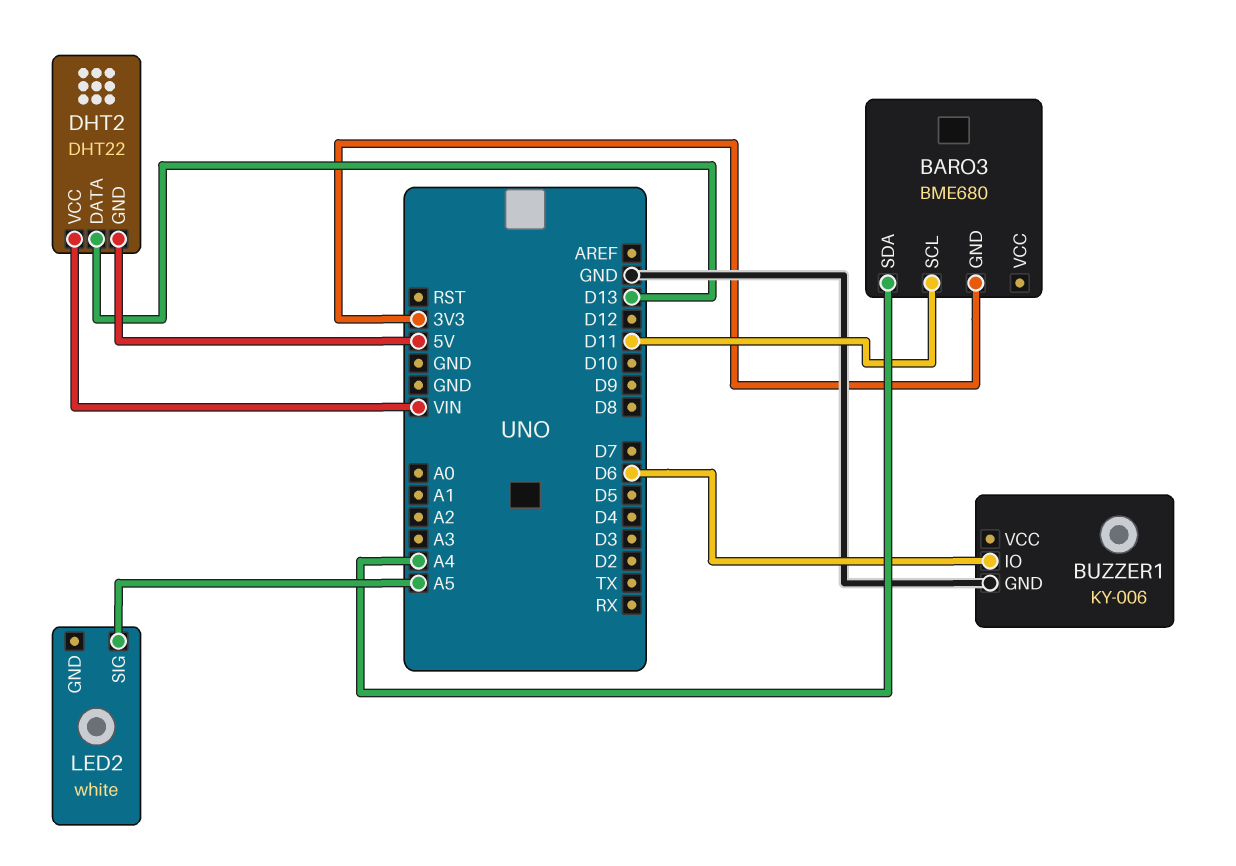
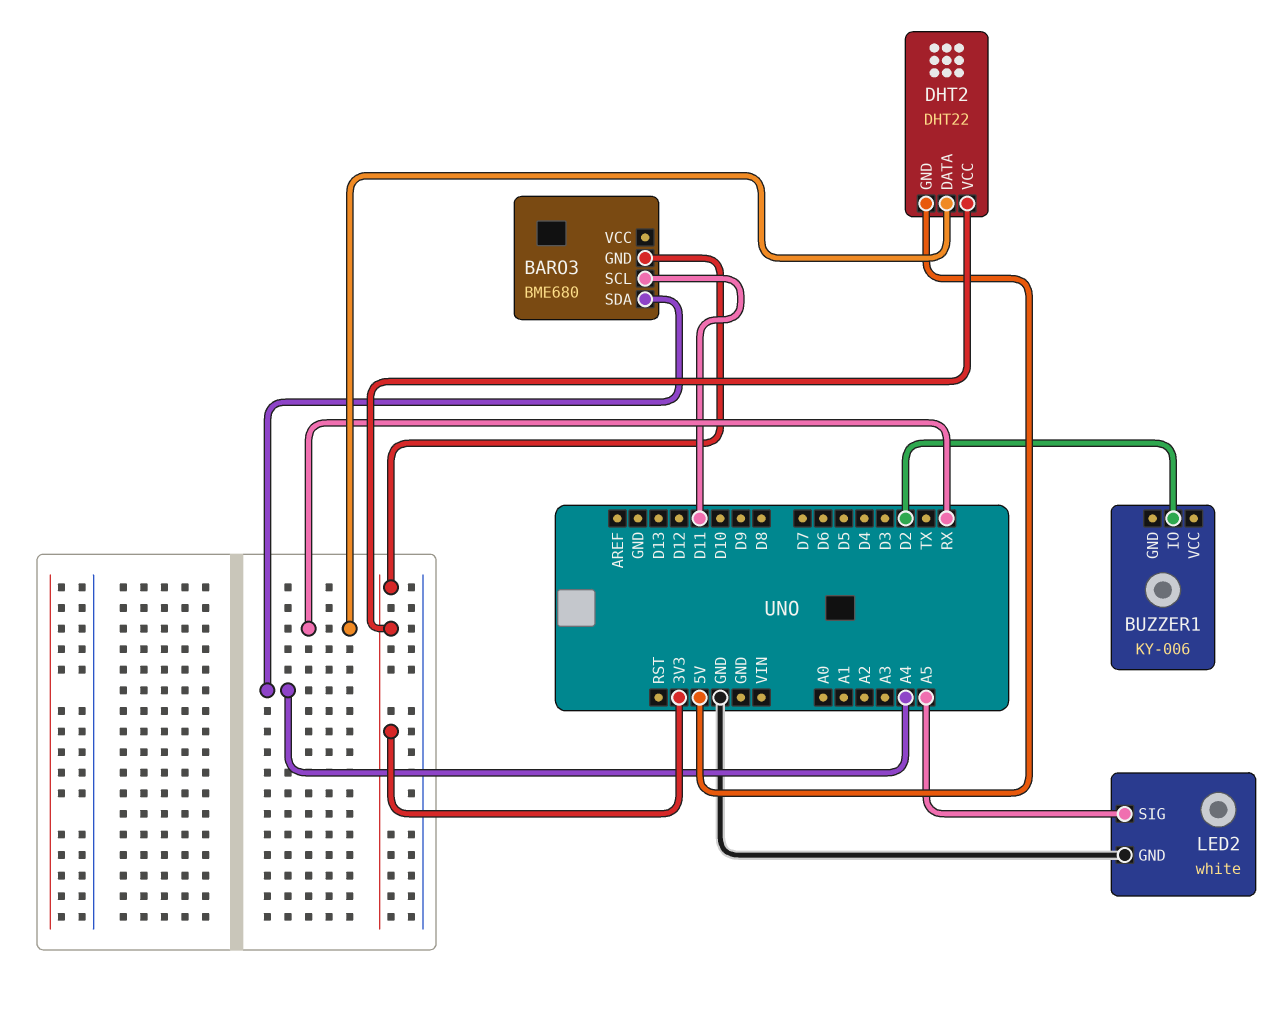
BUZZER1 pin GND: GND -> none
BUZZER1 pin IO: D6 -> D2
DHT2 pin DATA: D13 -> RX
DHT2 pin VCC: VIN -> 3V3
LED2 pin GND: none -> GND

